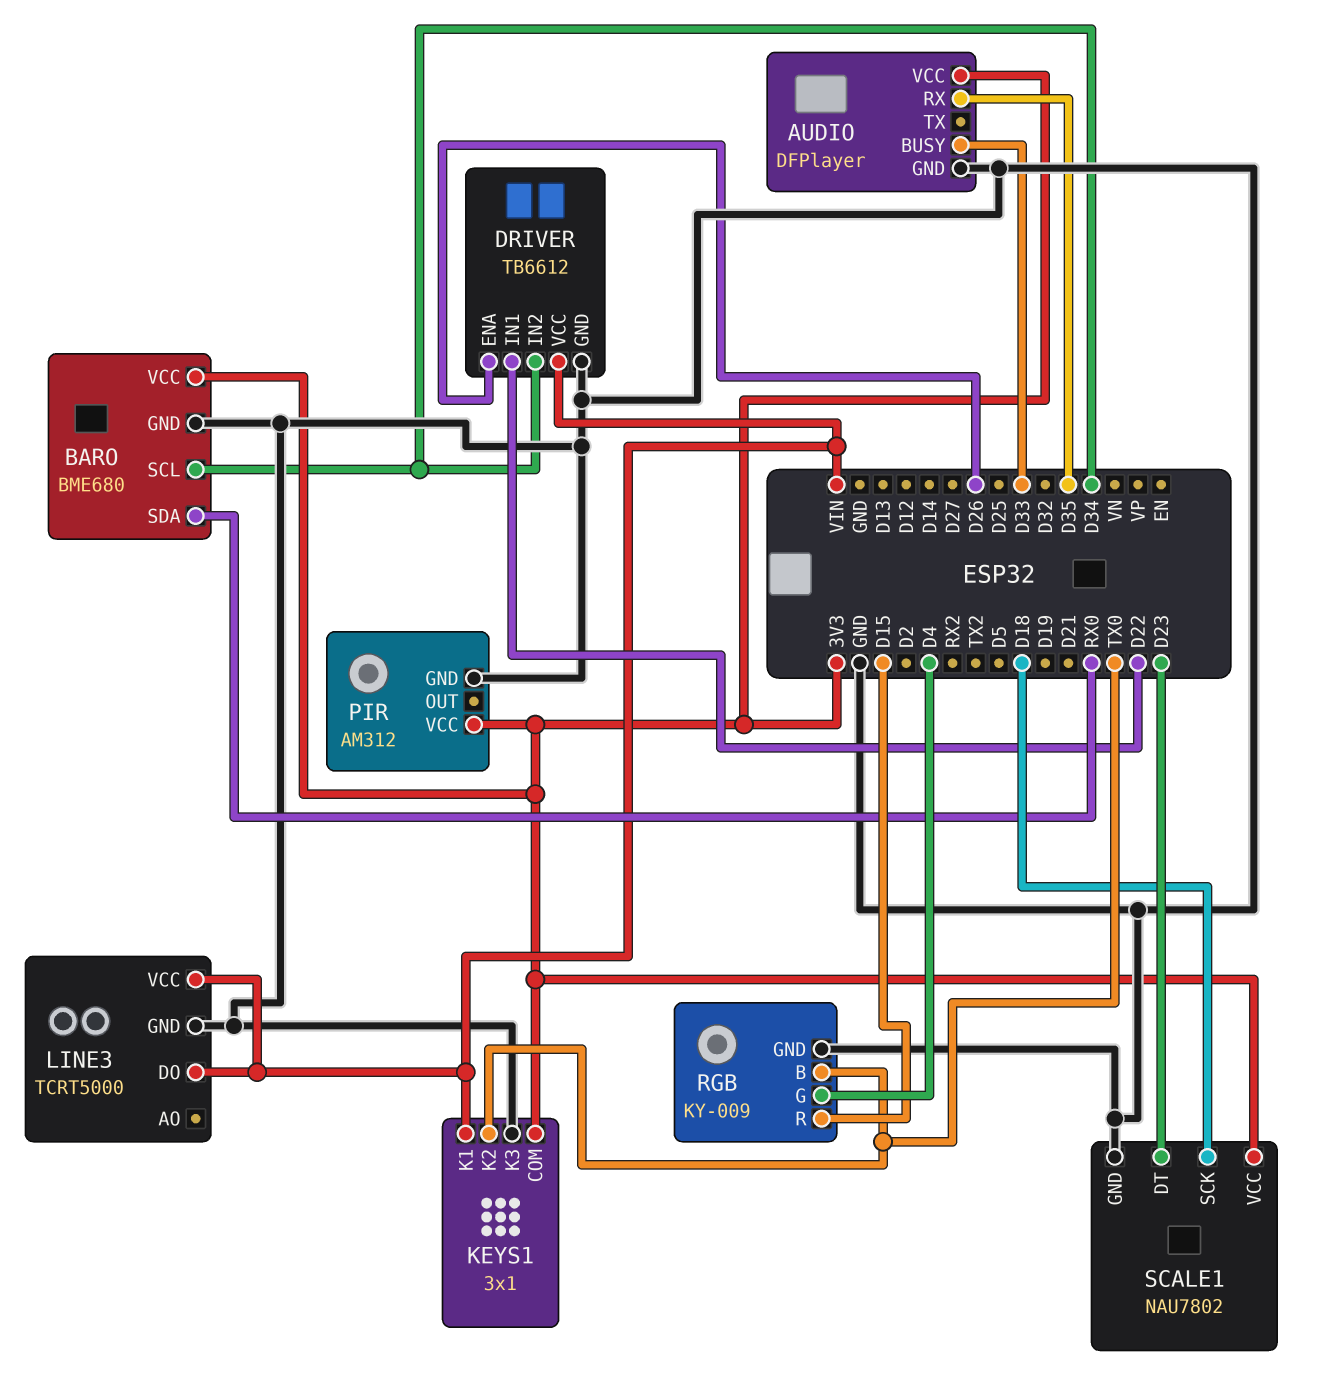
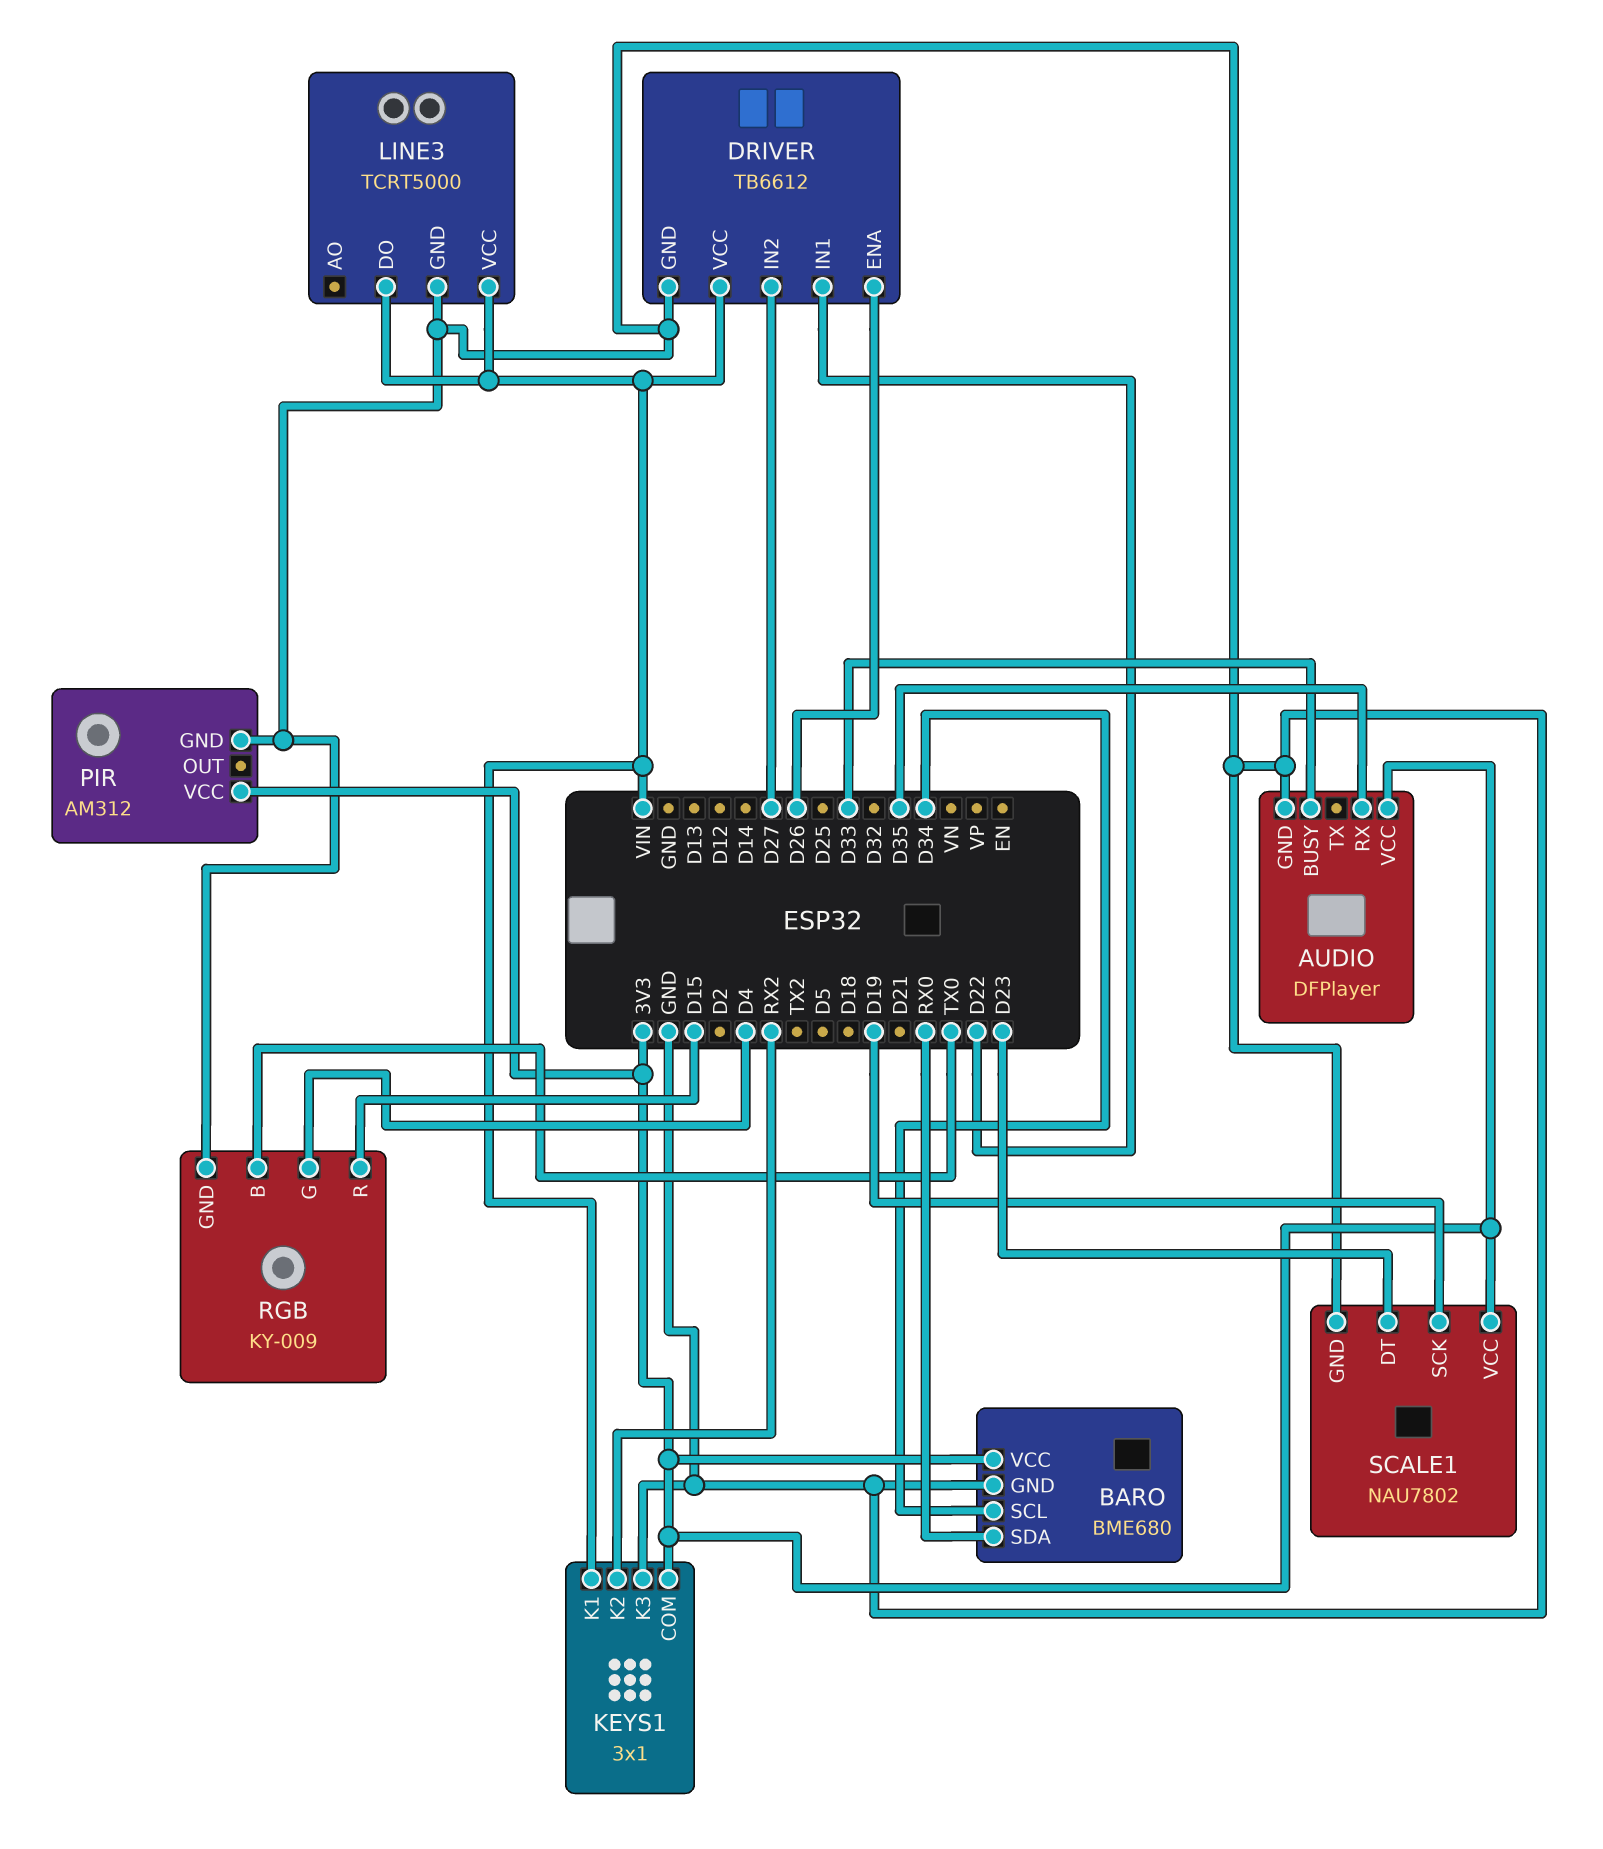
DRIVER pin IN2: D34 -> D27
KEYS1 pin K2: TX0 -> RX2
SCALE1 pin SCK: D18 -> D19

